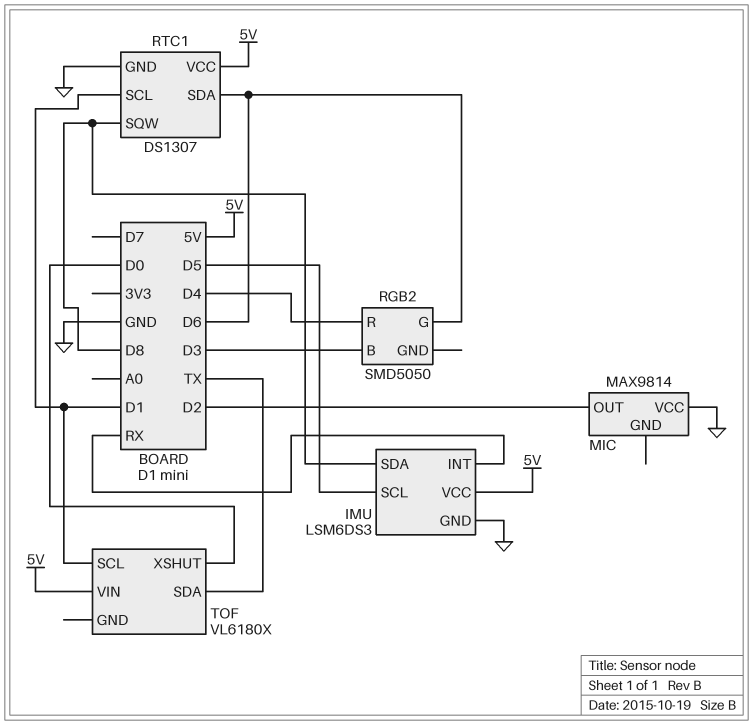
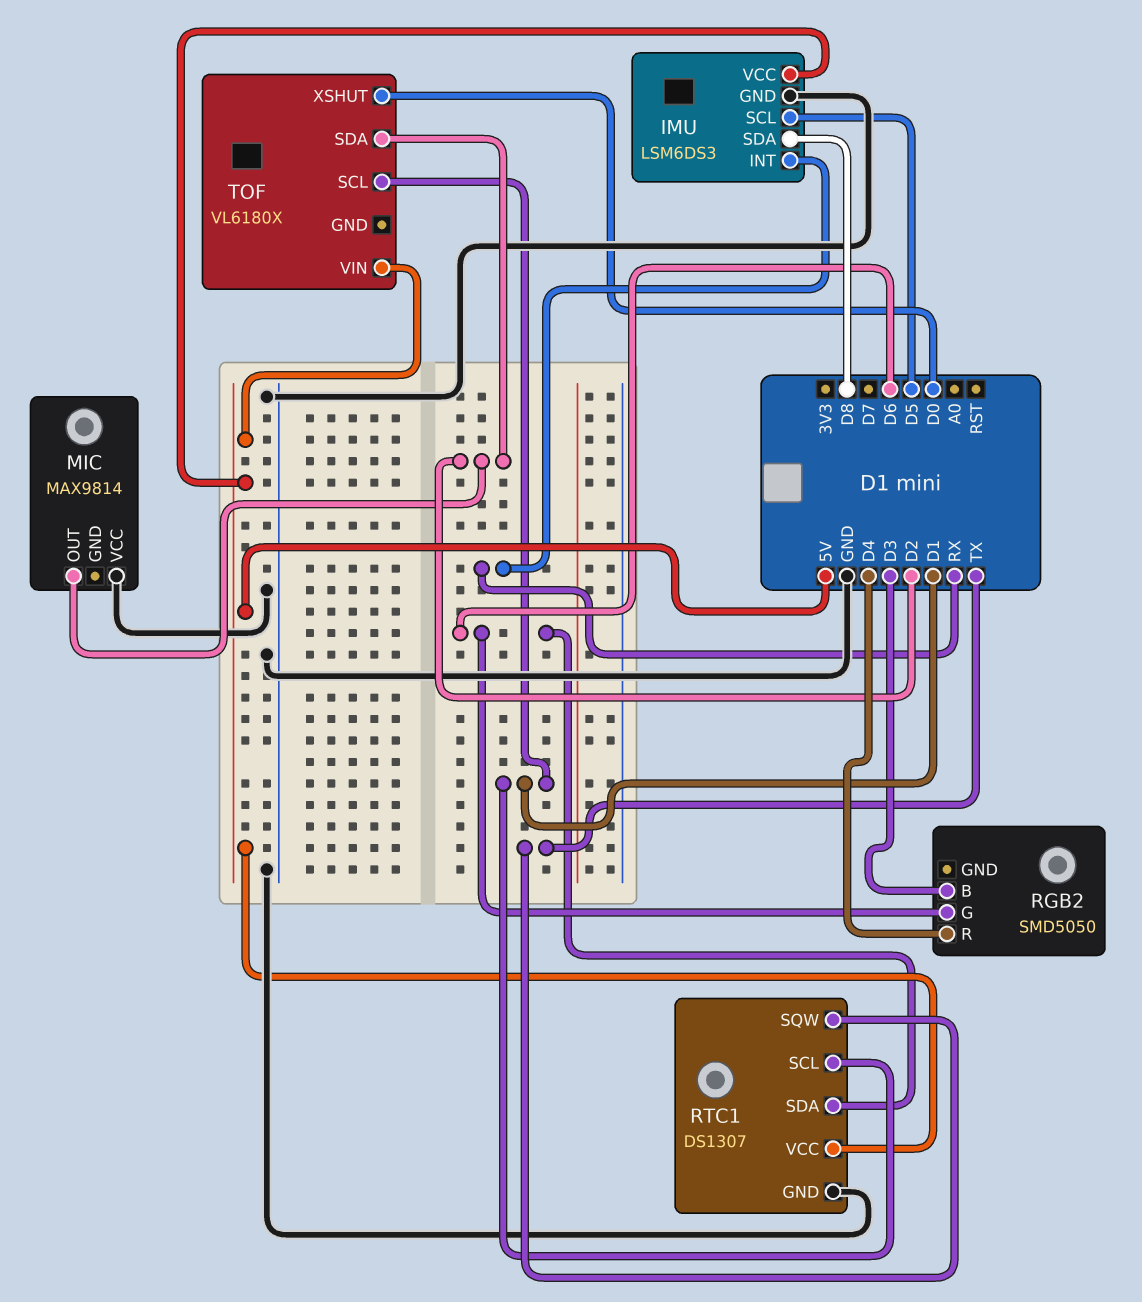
RTC1 pin SQW: D8 -> TX
TOF pin SDA: TX -> D2

